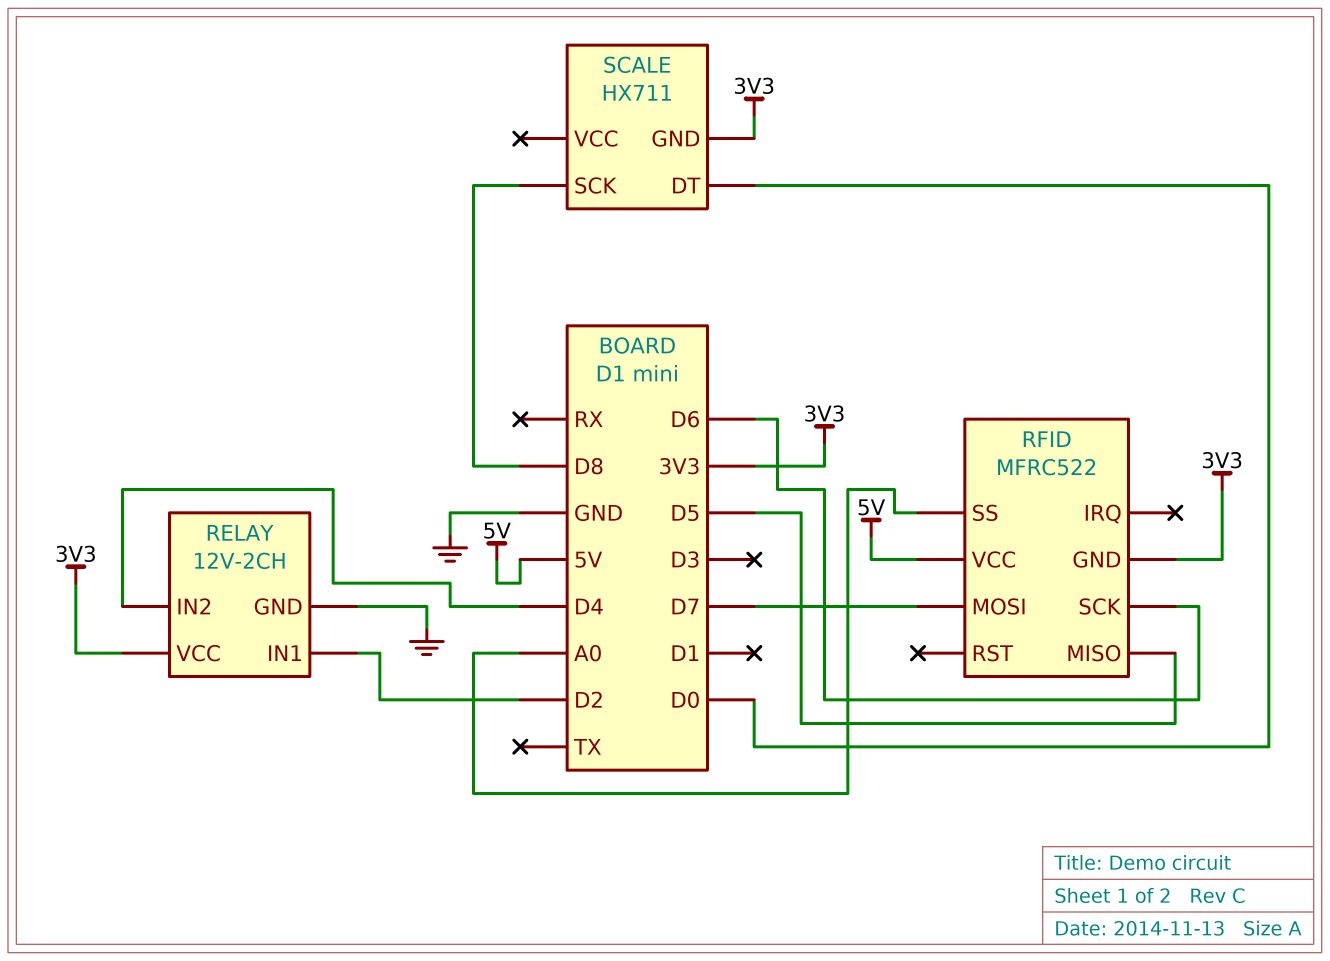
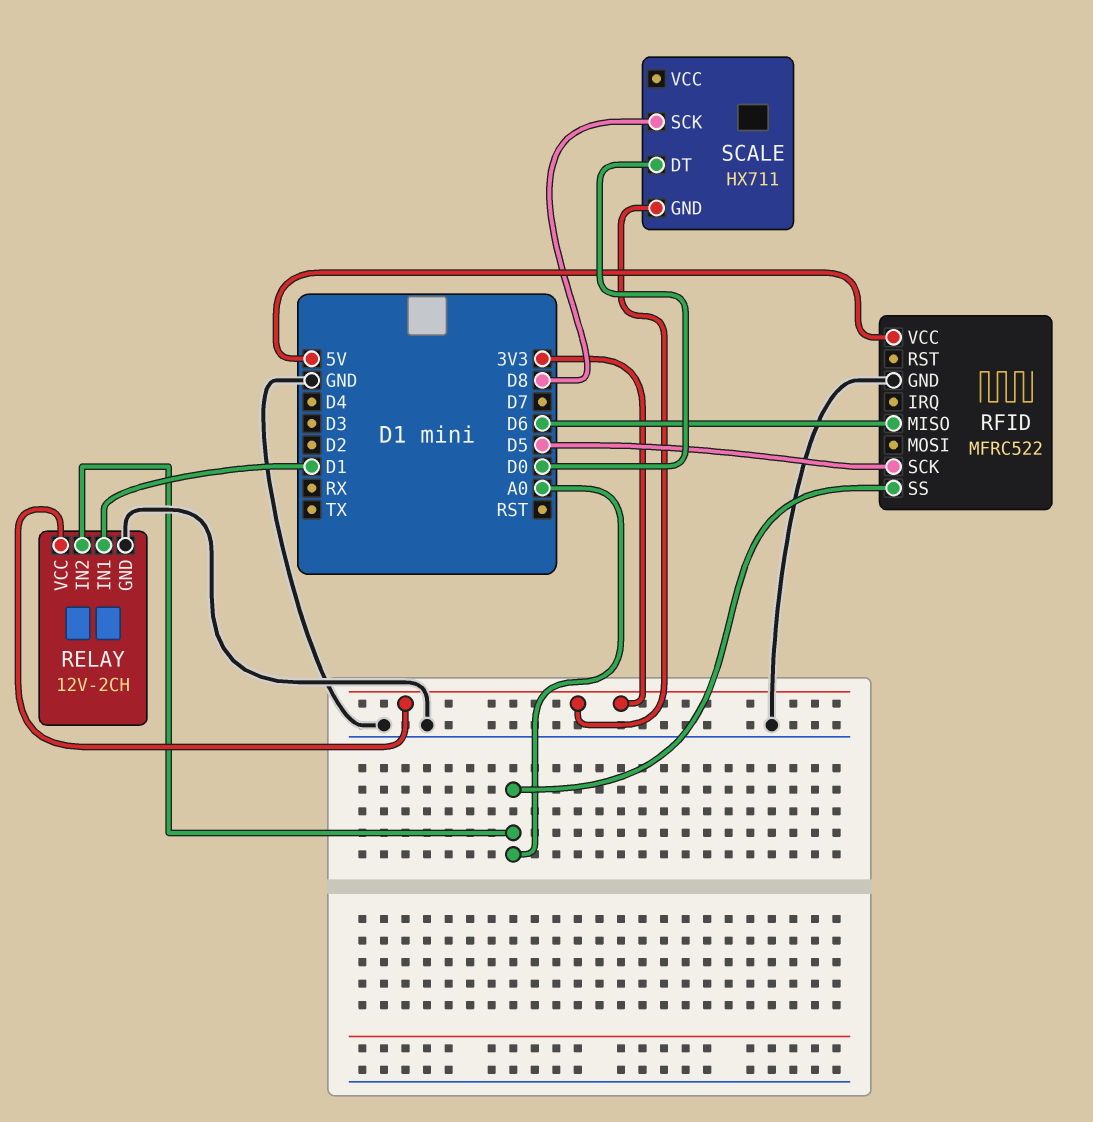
RELAY pin IN1: D2 -> D1
RELAY pin IN2: D4 -> A0
RFID pin GND: 3V3 -> GND
RFID pin MISO: D5 -> D6
RFID pin MOSI: D7 -> none
RFID pin SCK: D6 -> D5

